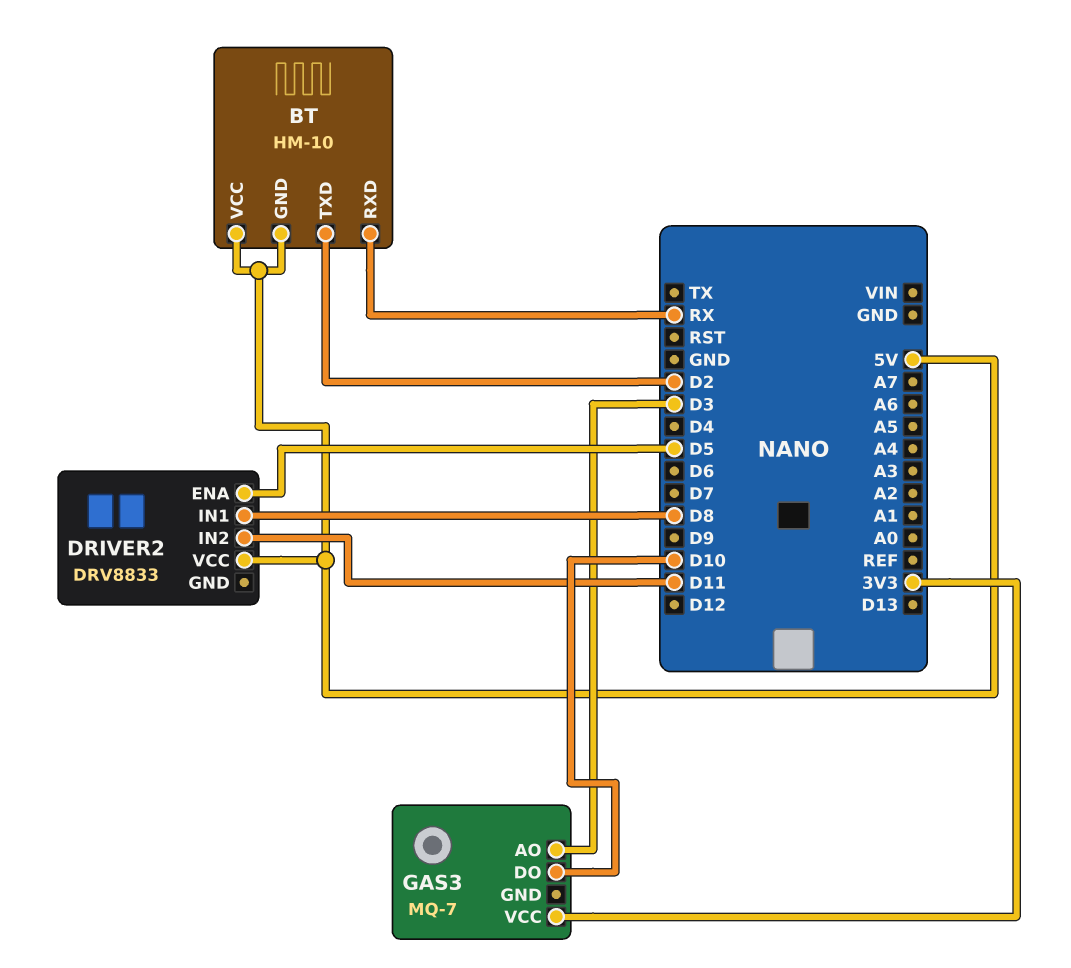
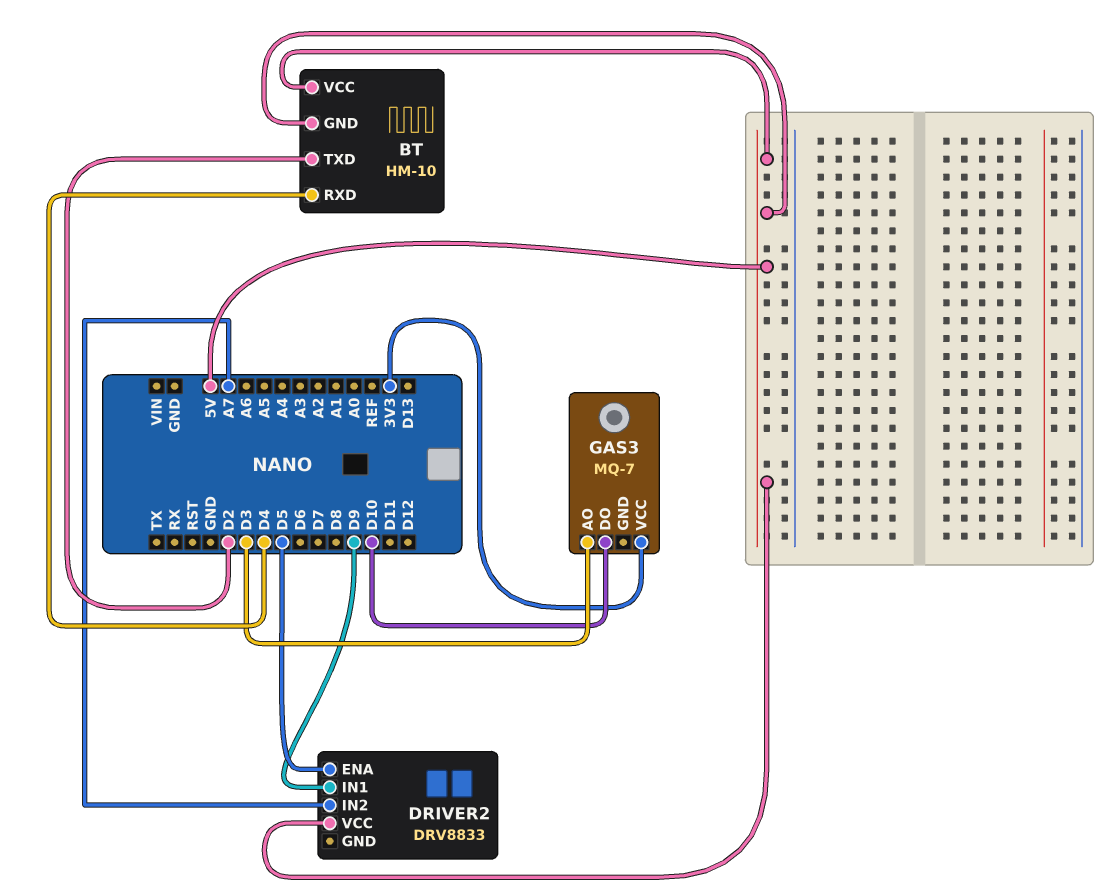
BT pin RXD: RX -> D4
DRIVER2 pin IN1: D8 -> D9
DRIVER2 pin IN2: D11 -> A7

